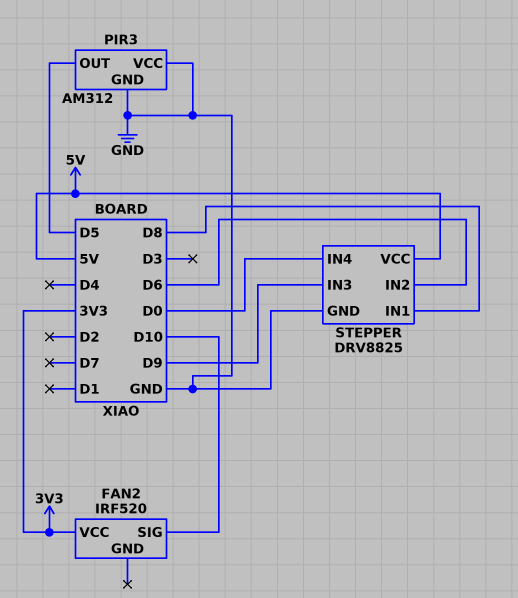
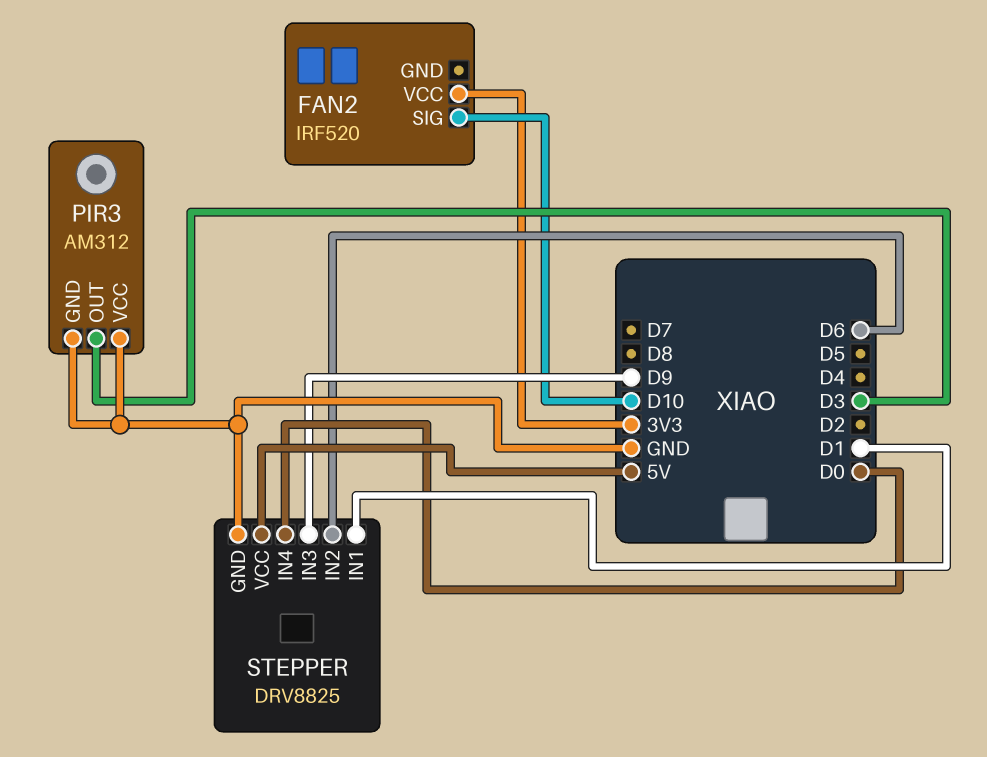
PIR3 pin OUT: D5 -> D3
STEPPER pin IN1: D8 -> D1

